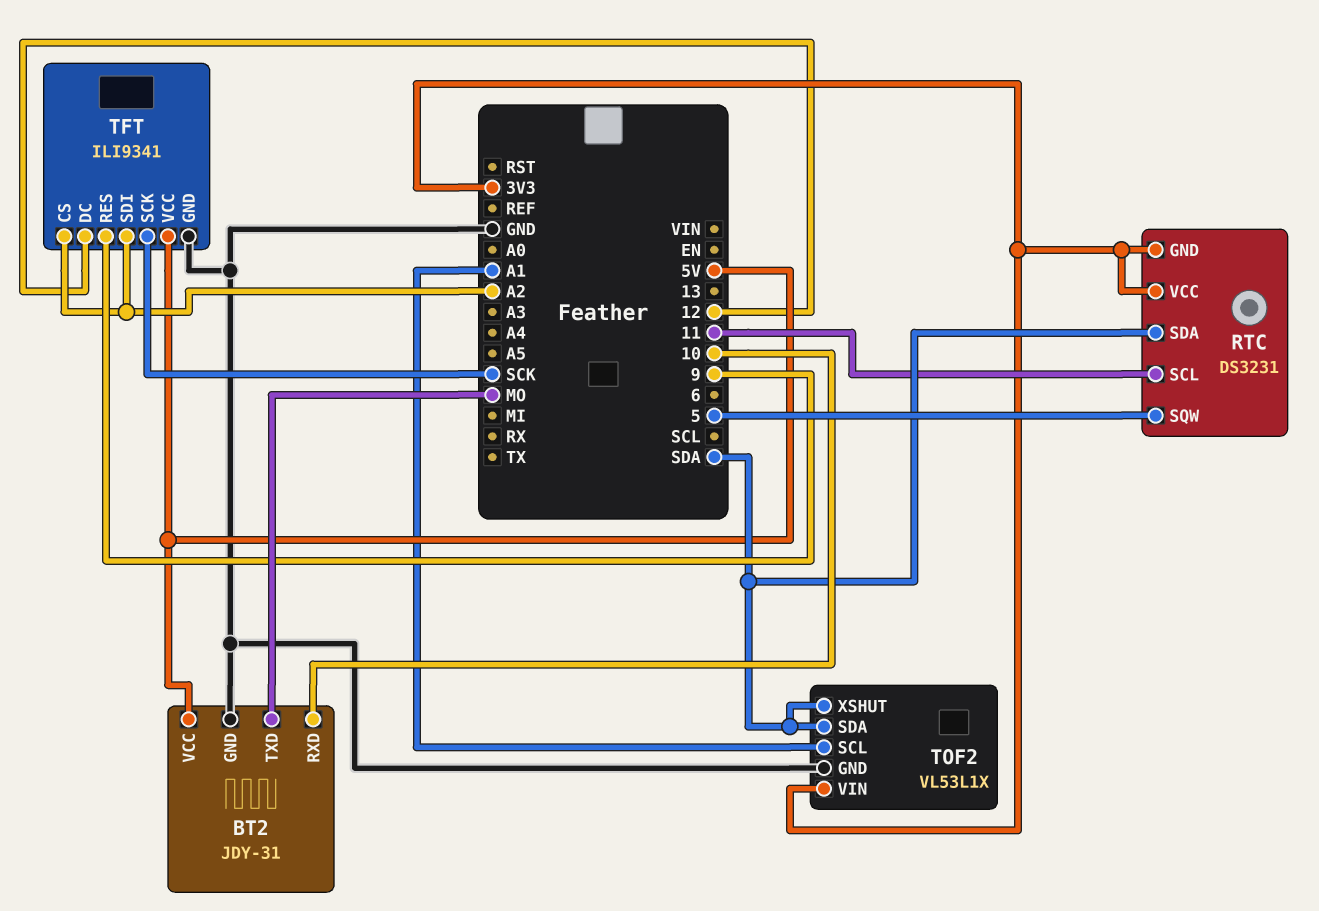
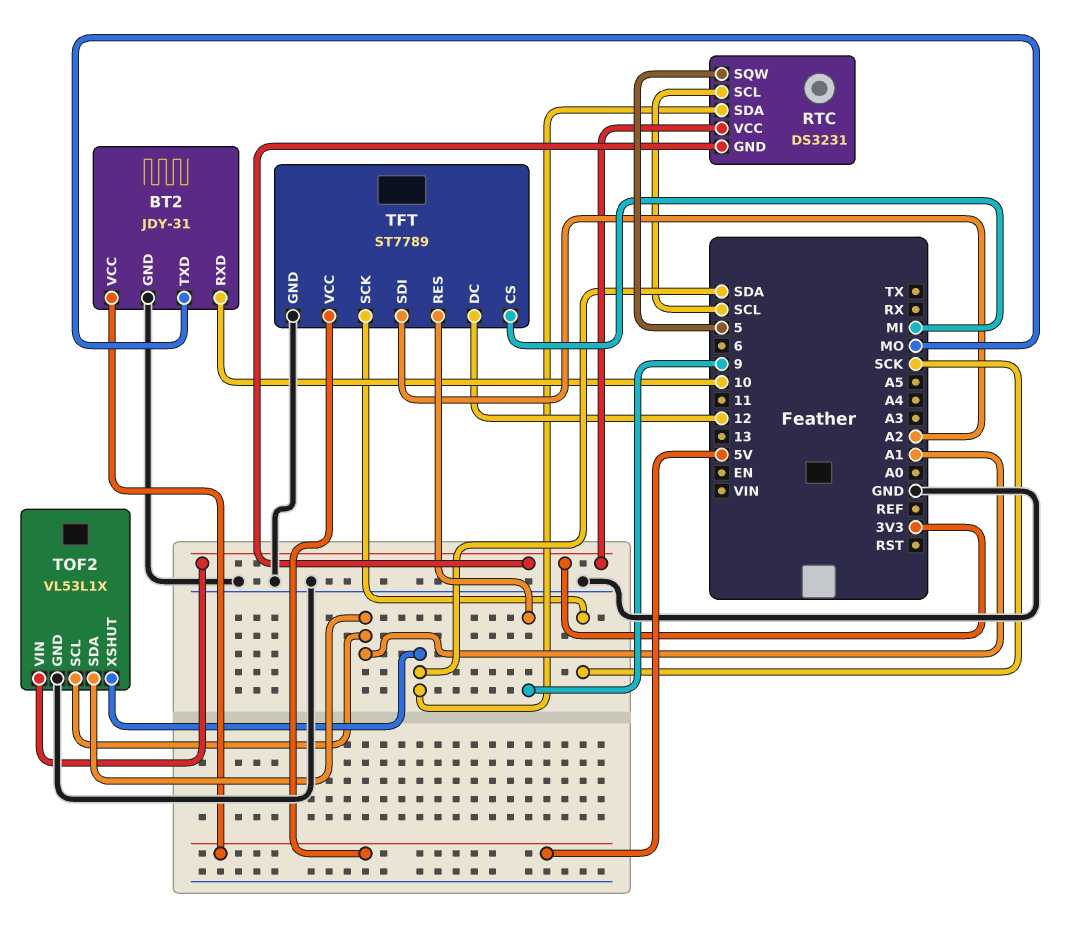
RTC pin SCL: 11 -> SCL
TFT: ILI9341 -> ST7789
TFT pin CS: A2 -> MI
TOF2 pin SDA: SDA -> A1

